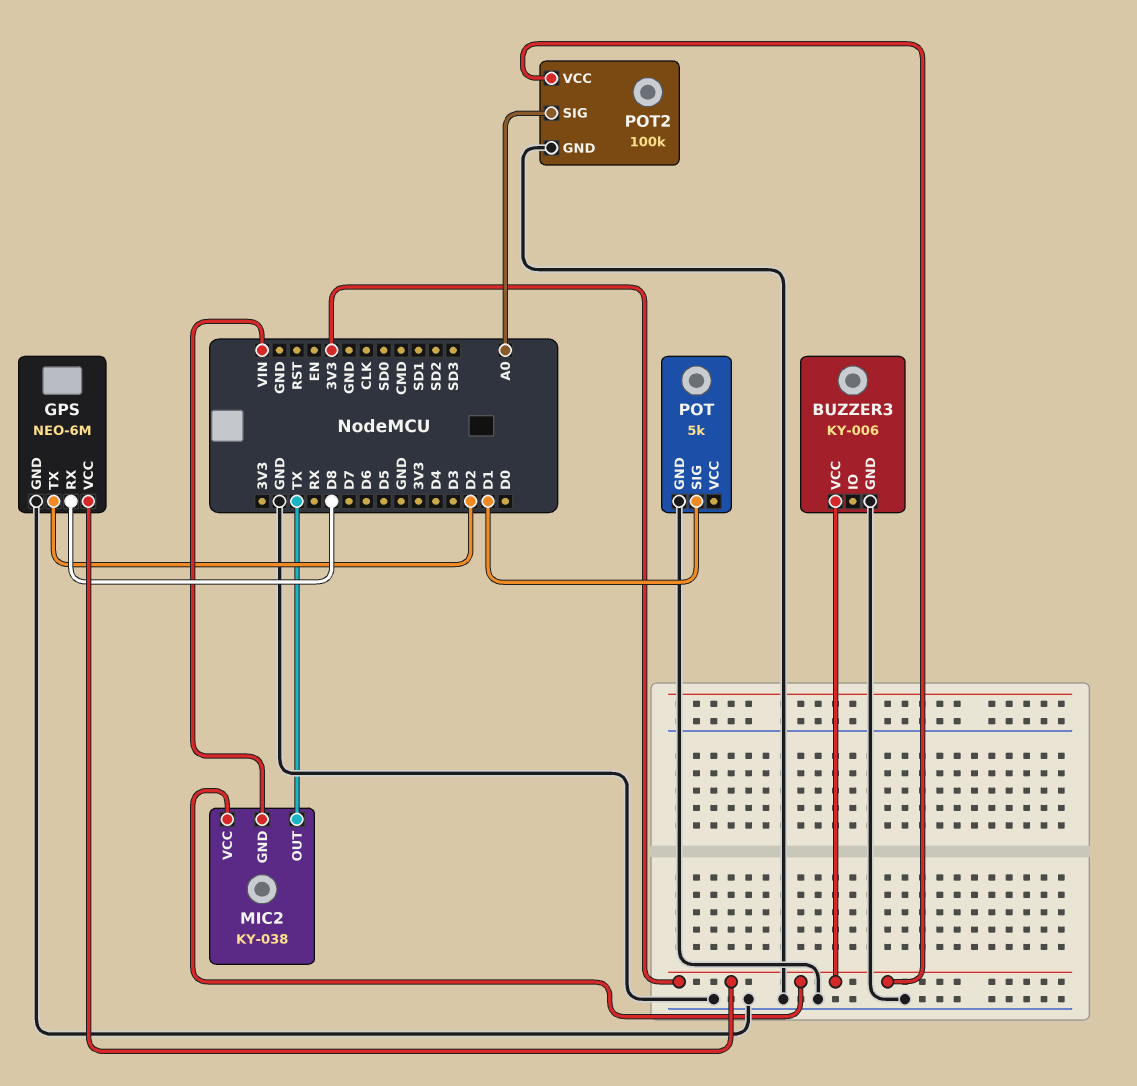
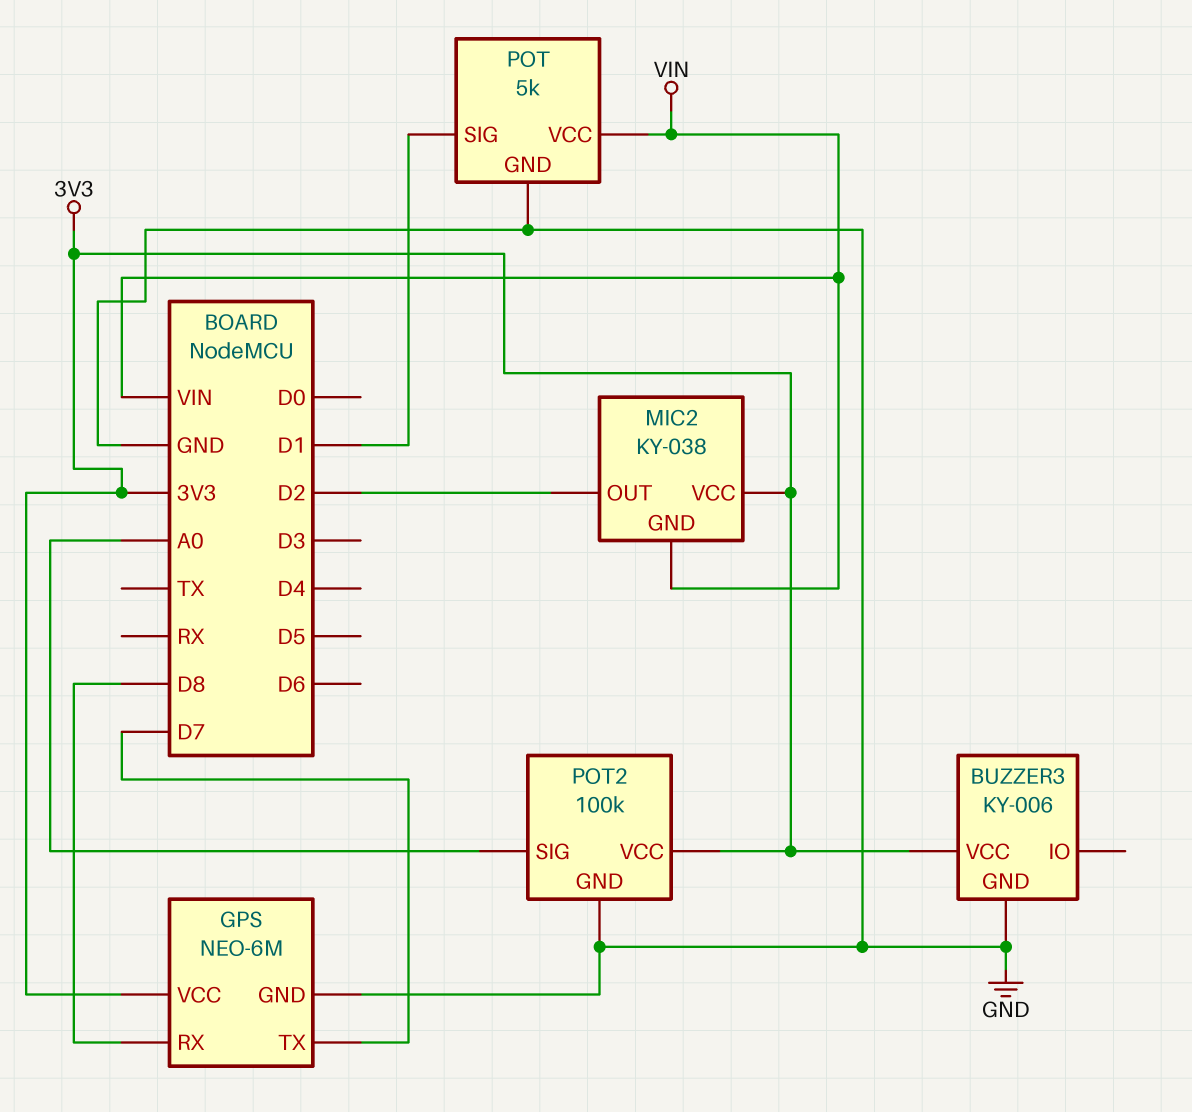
GPS pin TX: D2 -> D7
MIC2 pin OUT: TX -> D2
POT pin VCC: none -> VIN

